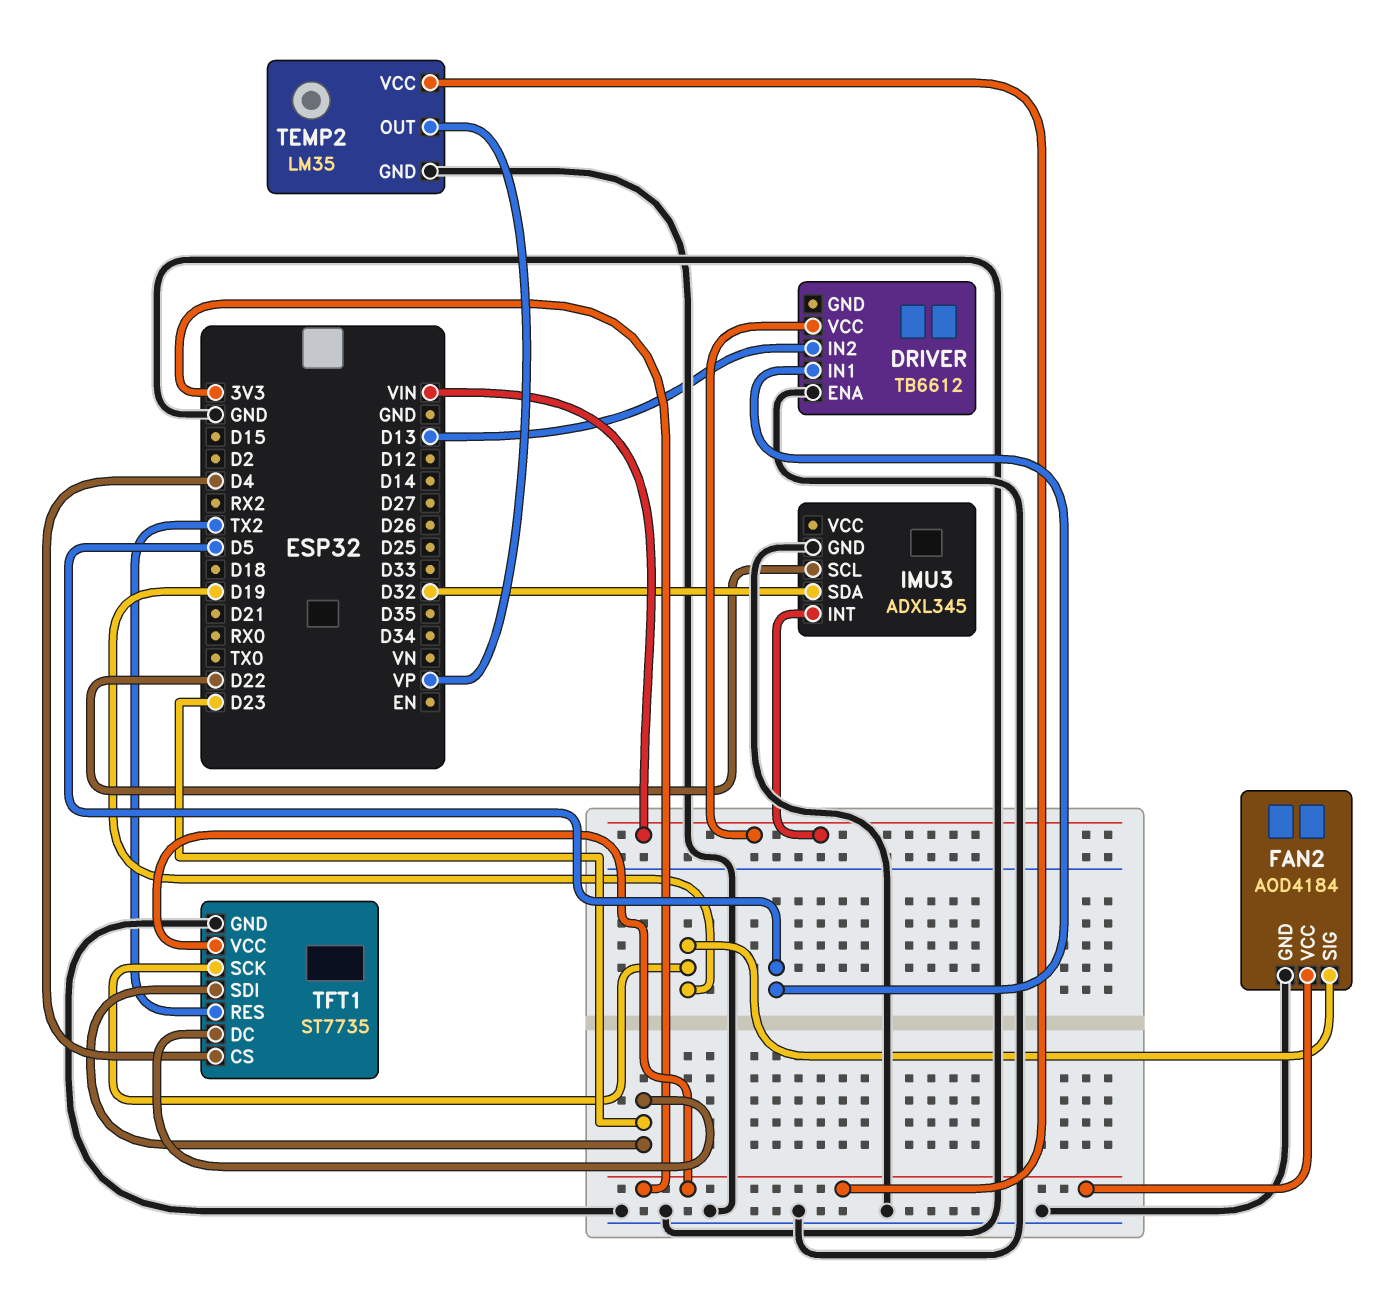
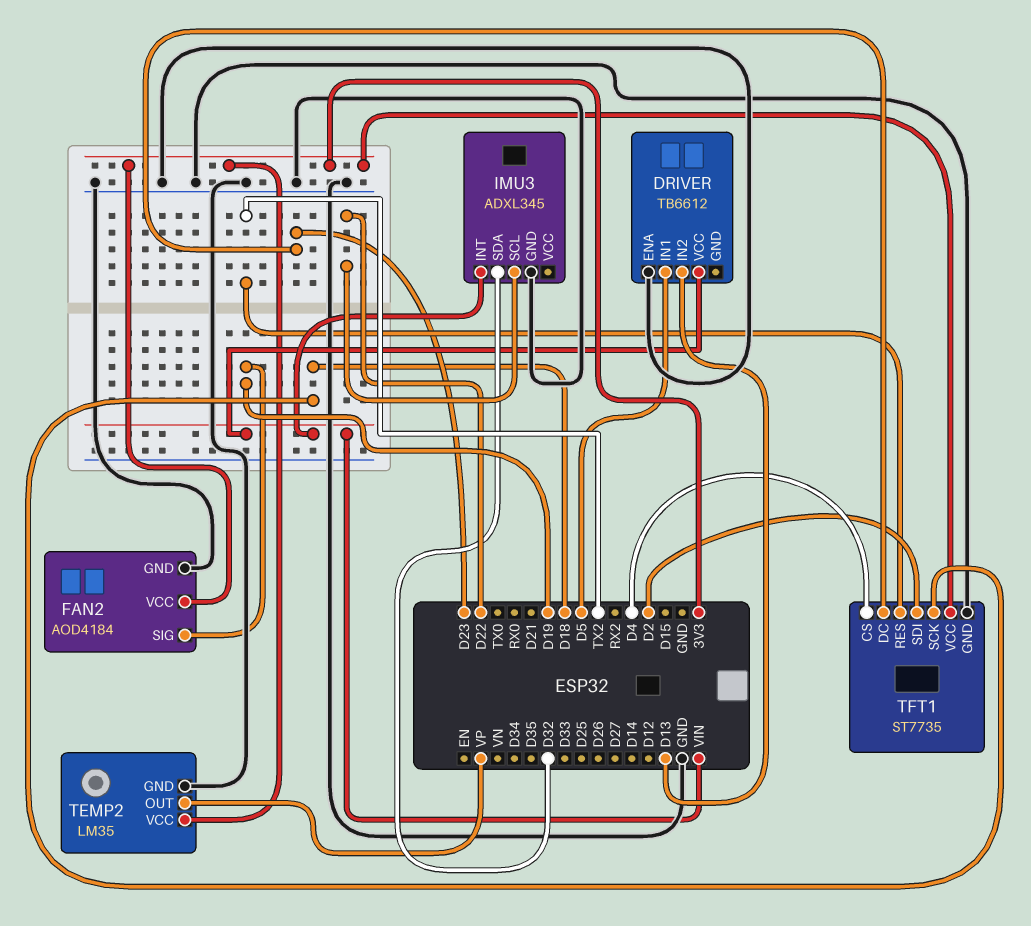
TFT1 pin SCK: D19 -> D18
TFT1 pin SDI: D23 -> D2

